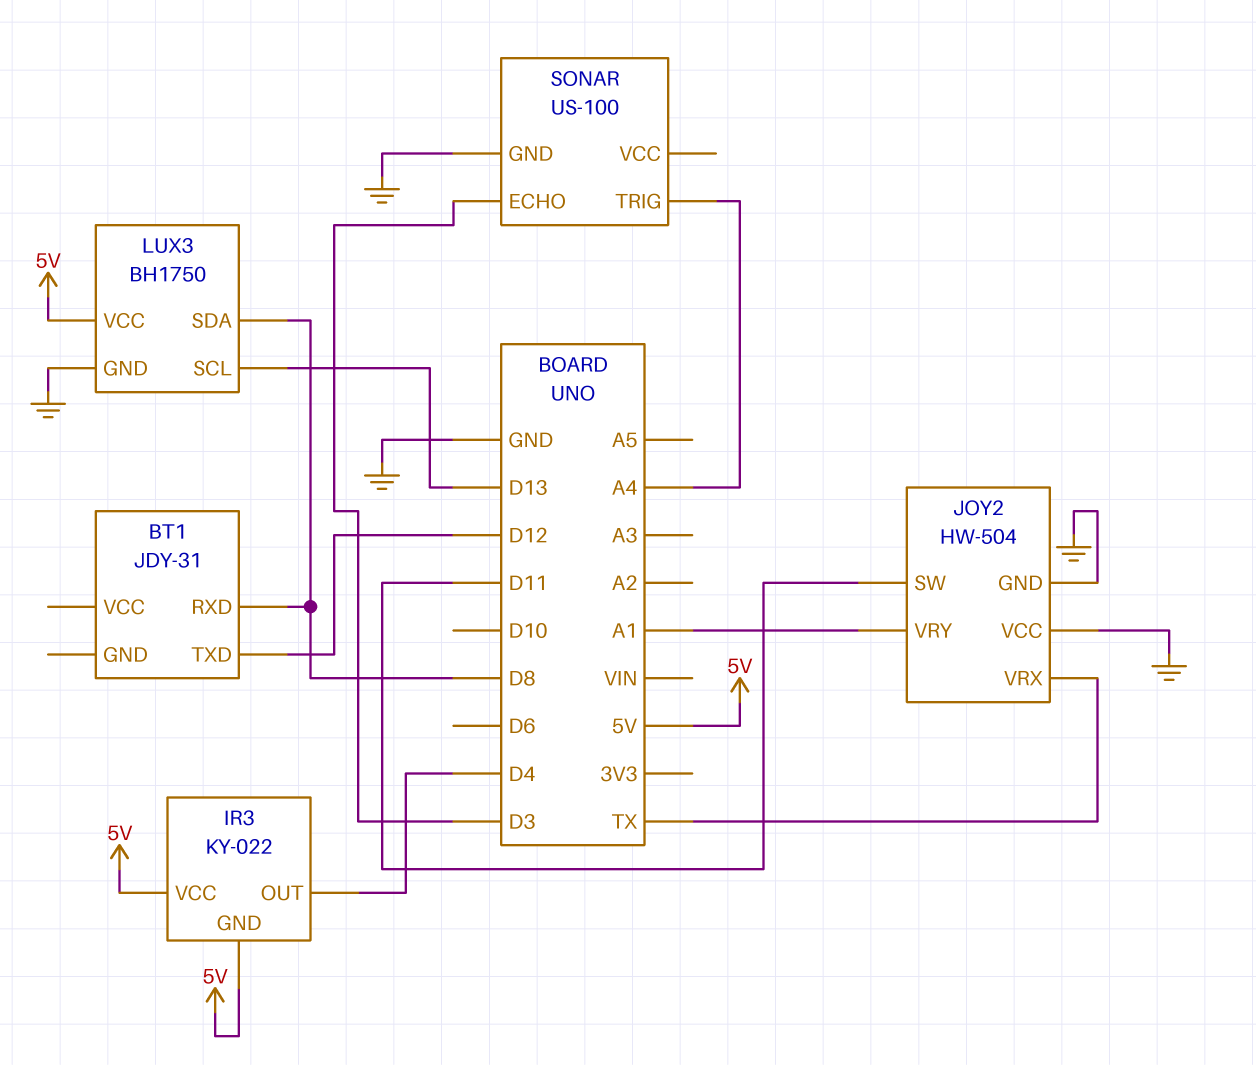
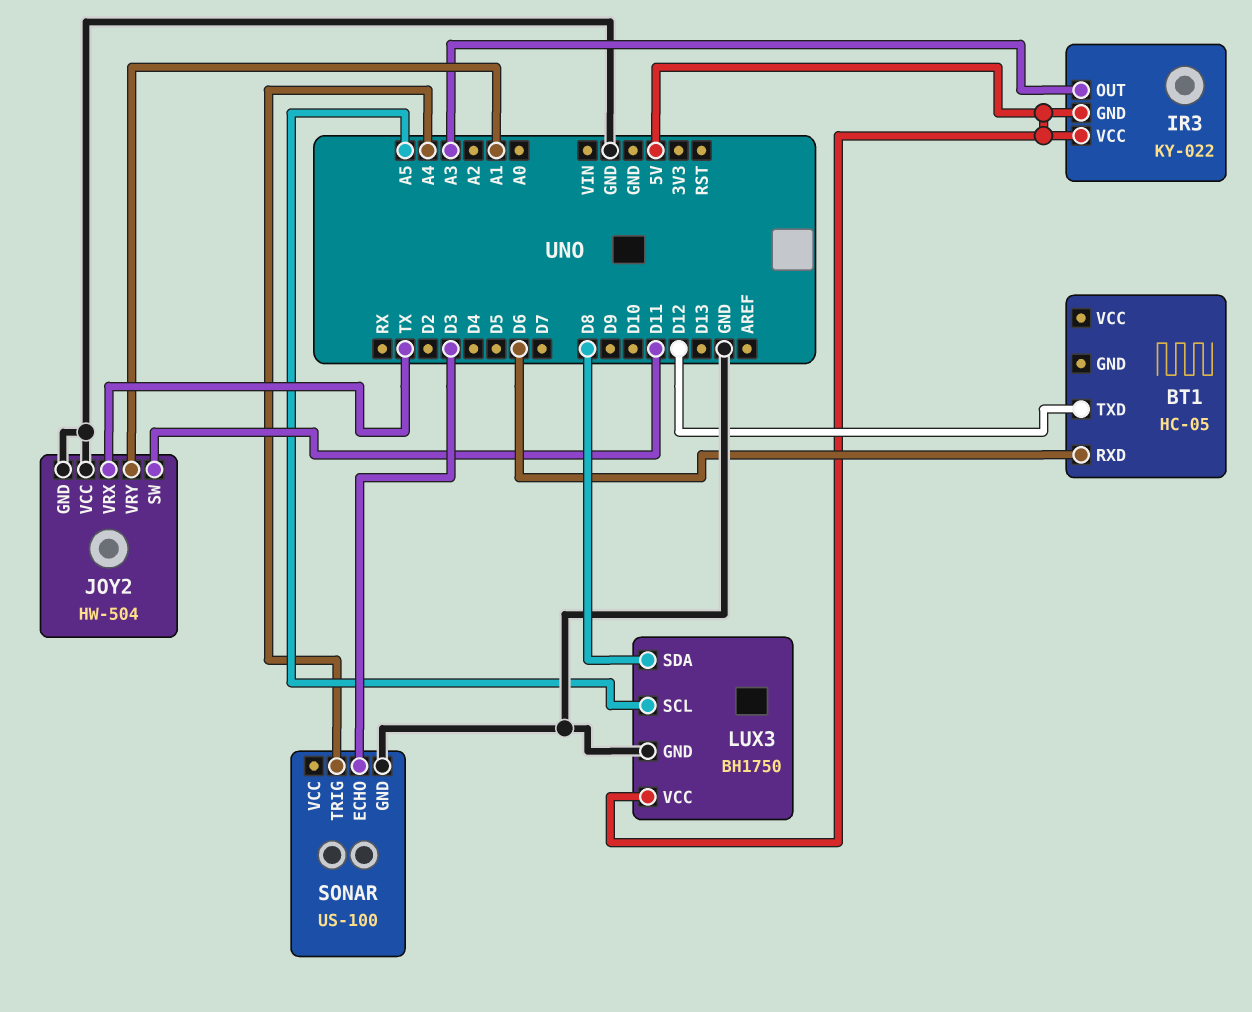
BT1: JDY-31 -> HC-05
BT1 pin RXD: D8 -> D6
IR3 pin OUT: D4 -> A3
LUX3 pin SCL: D13 -> A5

